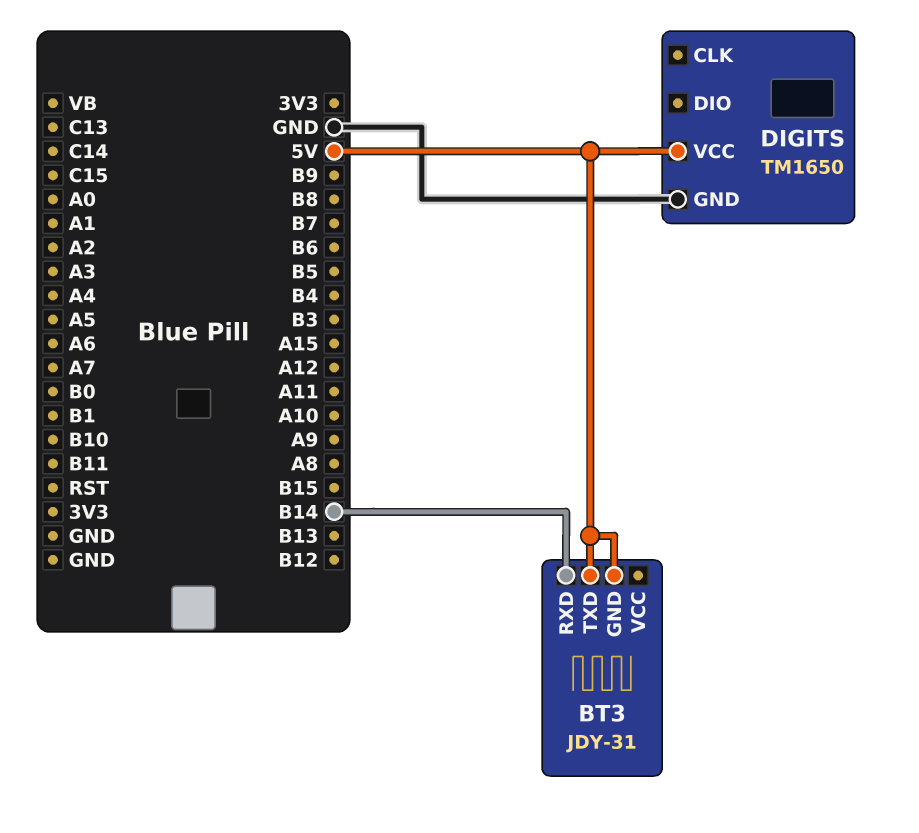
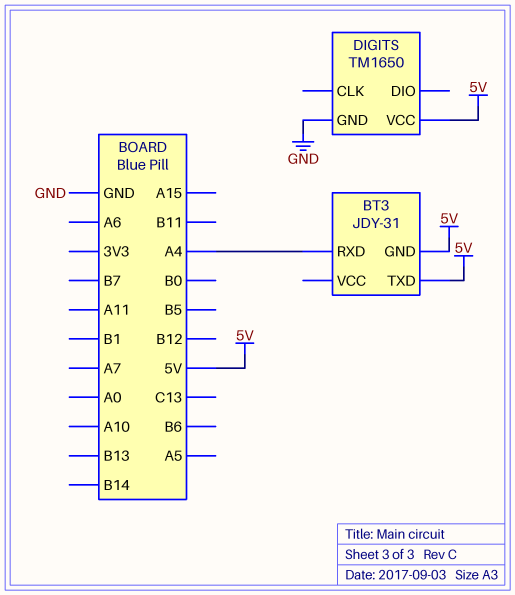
BT3 pin RXD: B14 -> A4

